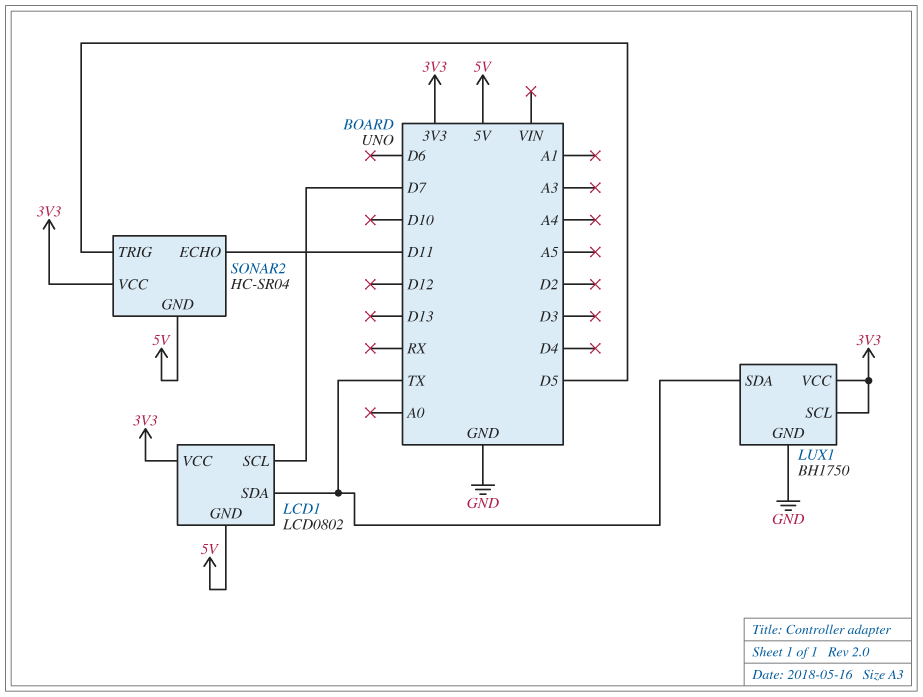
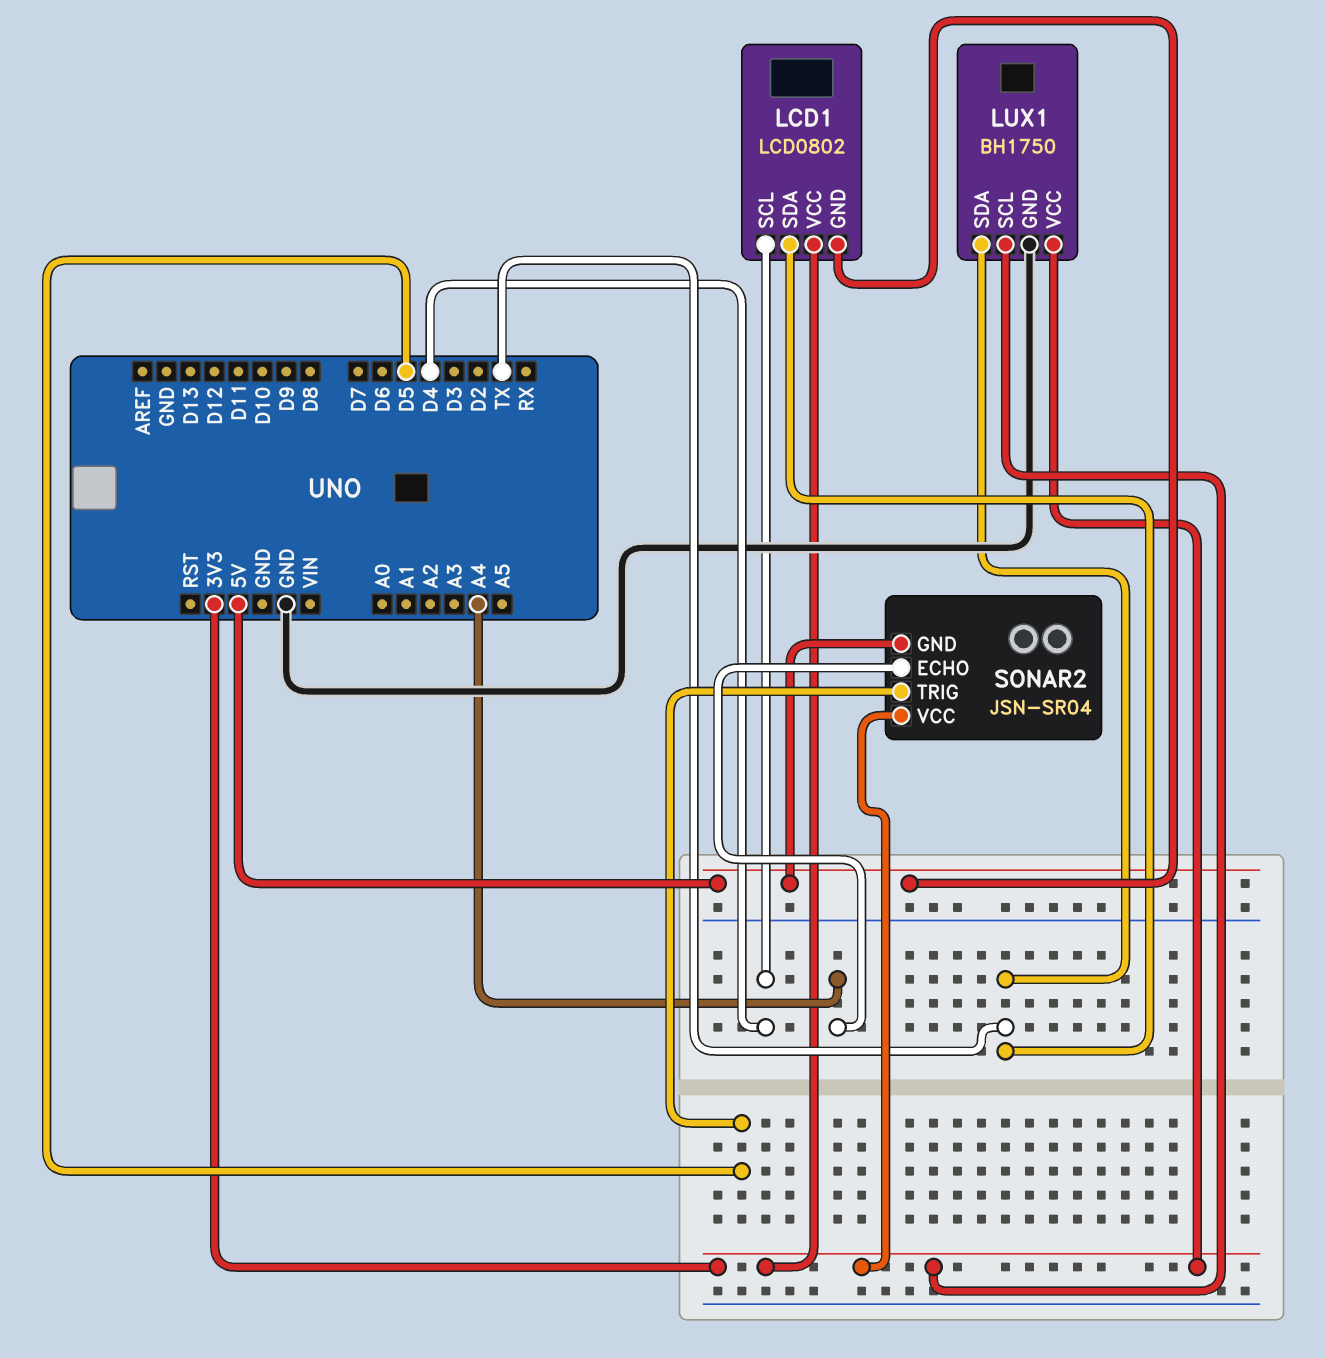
LCD1 pin SCL: D7 -> D4
SONAR2: HC-SR04 -> JSN-SR04
SONAR2 pin ECHO: D11 -> A4

